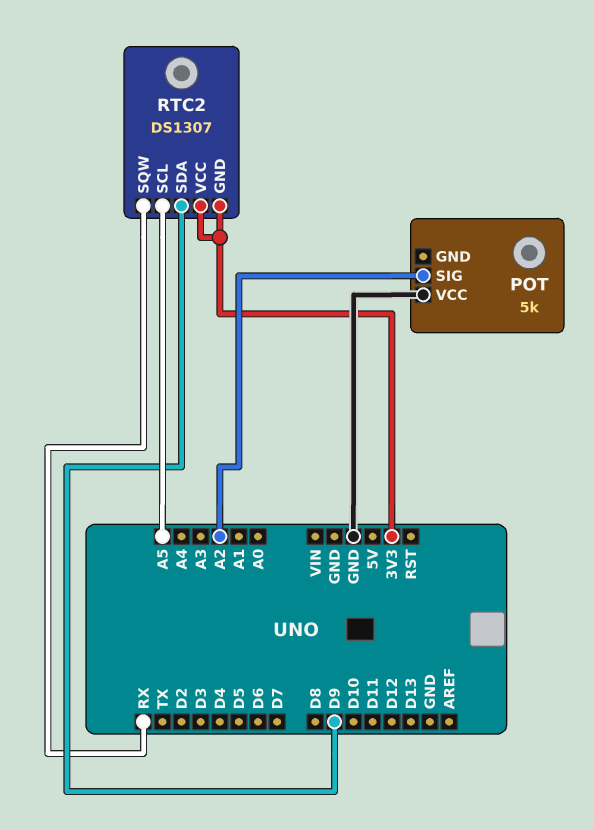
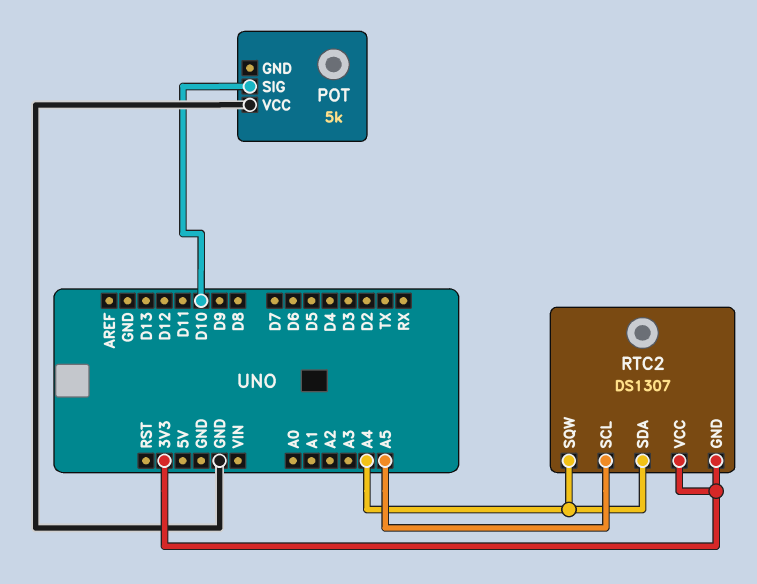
POT pin SIG: A2 -> D10
RTC2 pin SDA: D9 -> A4
RTC2 pin SQW: RX -> A4

